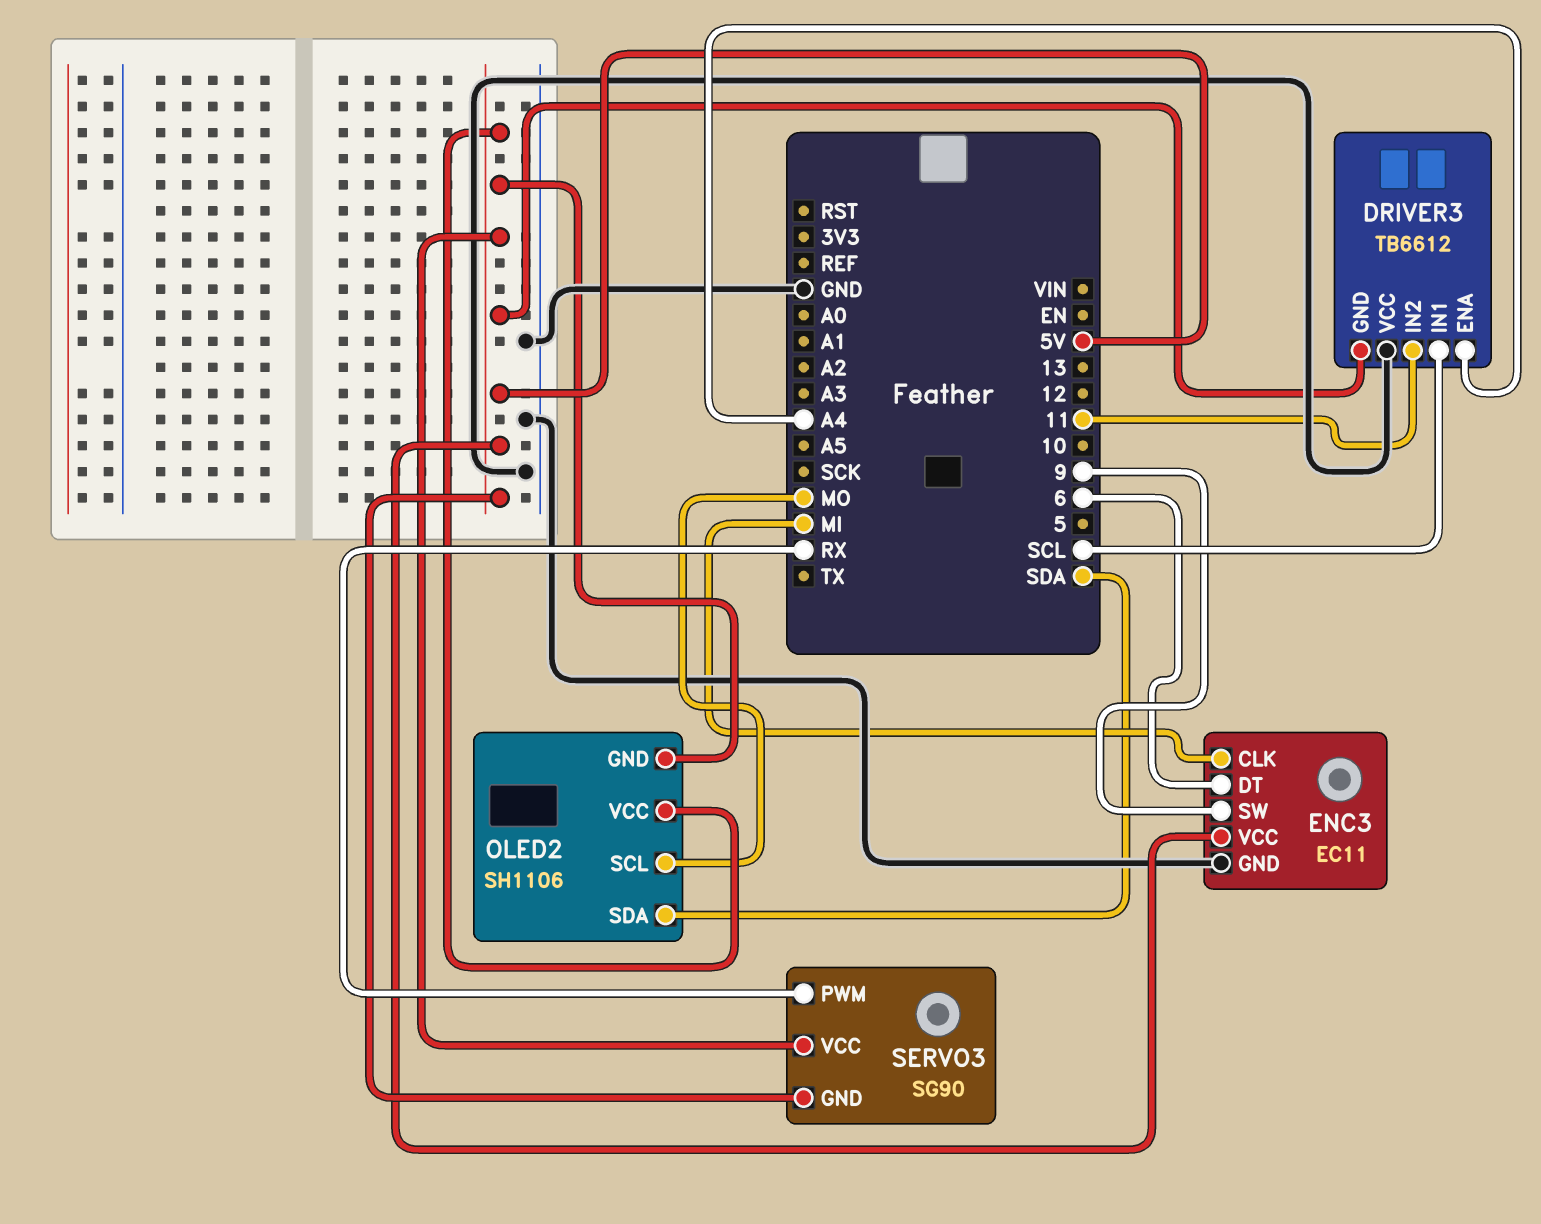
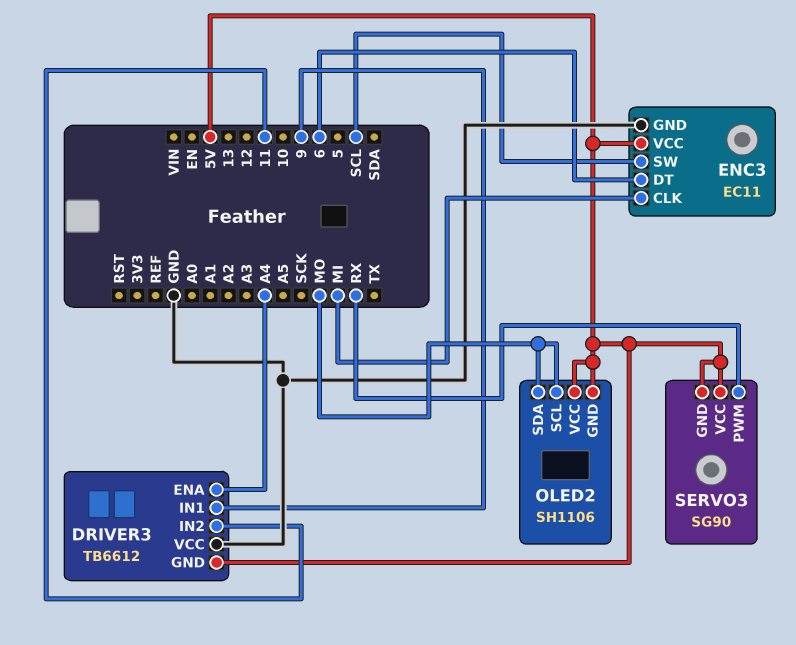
DRIVER3 pin IN1: SCL -> 9
ENC3 pin SW: 9 -> SCL
OLED2 pin SDA: SDA -> MO

